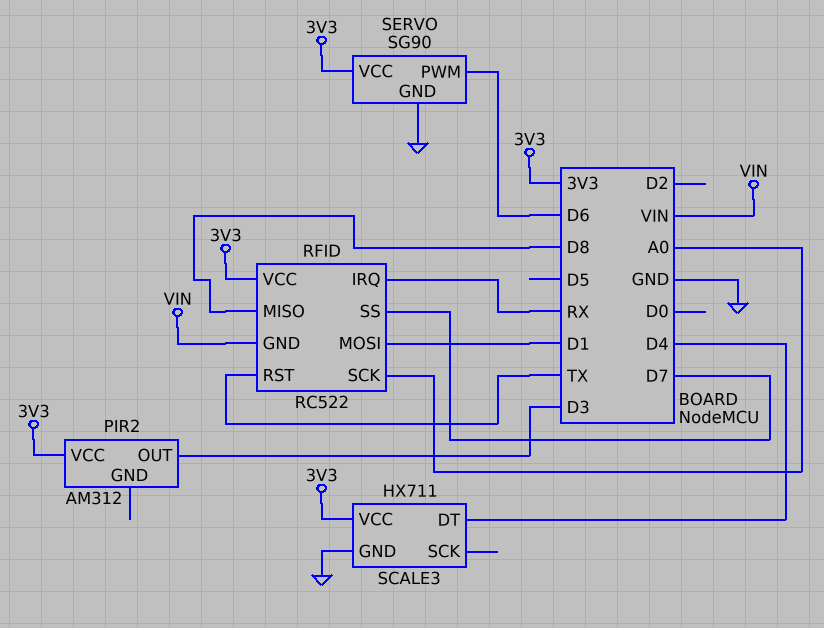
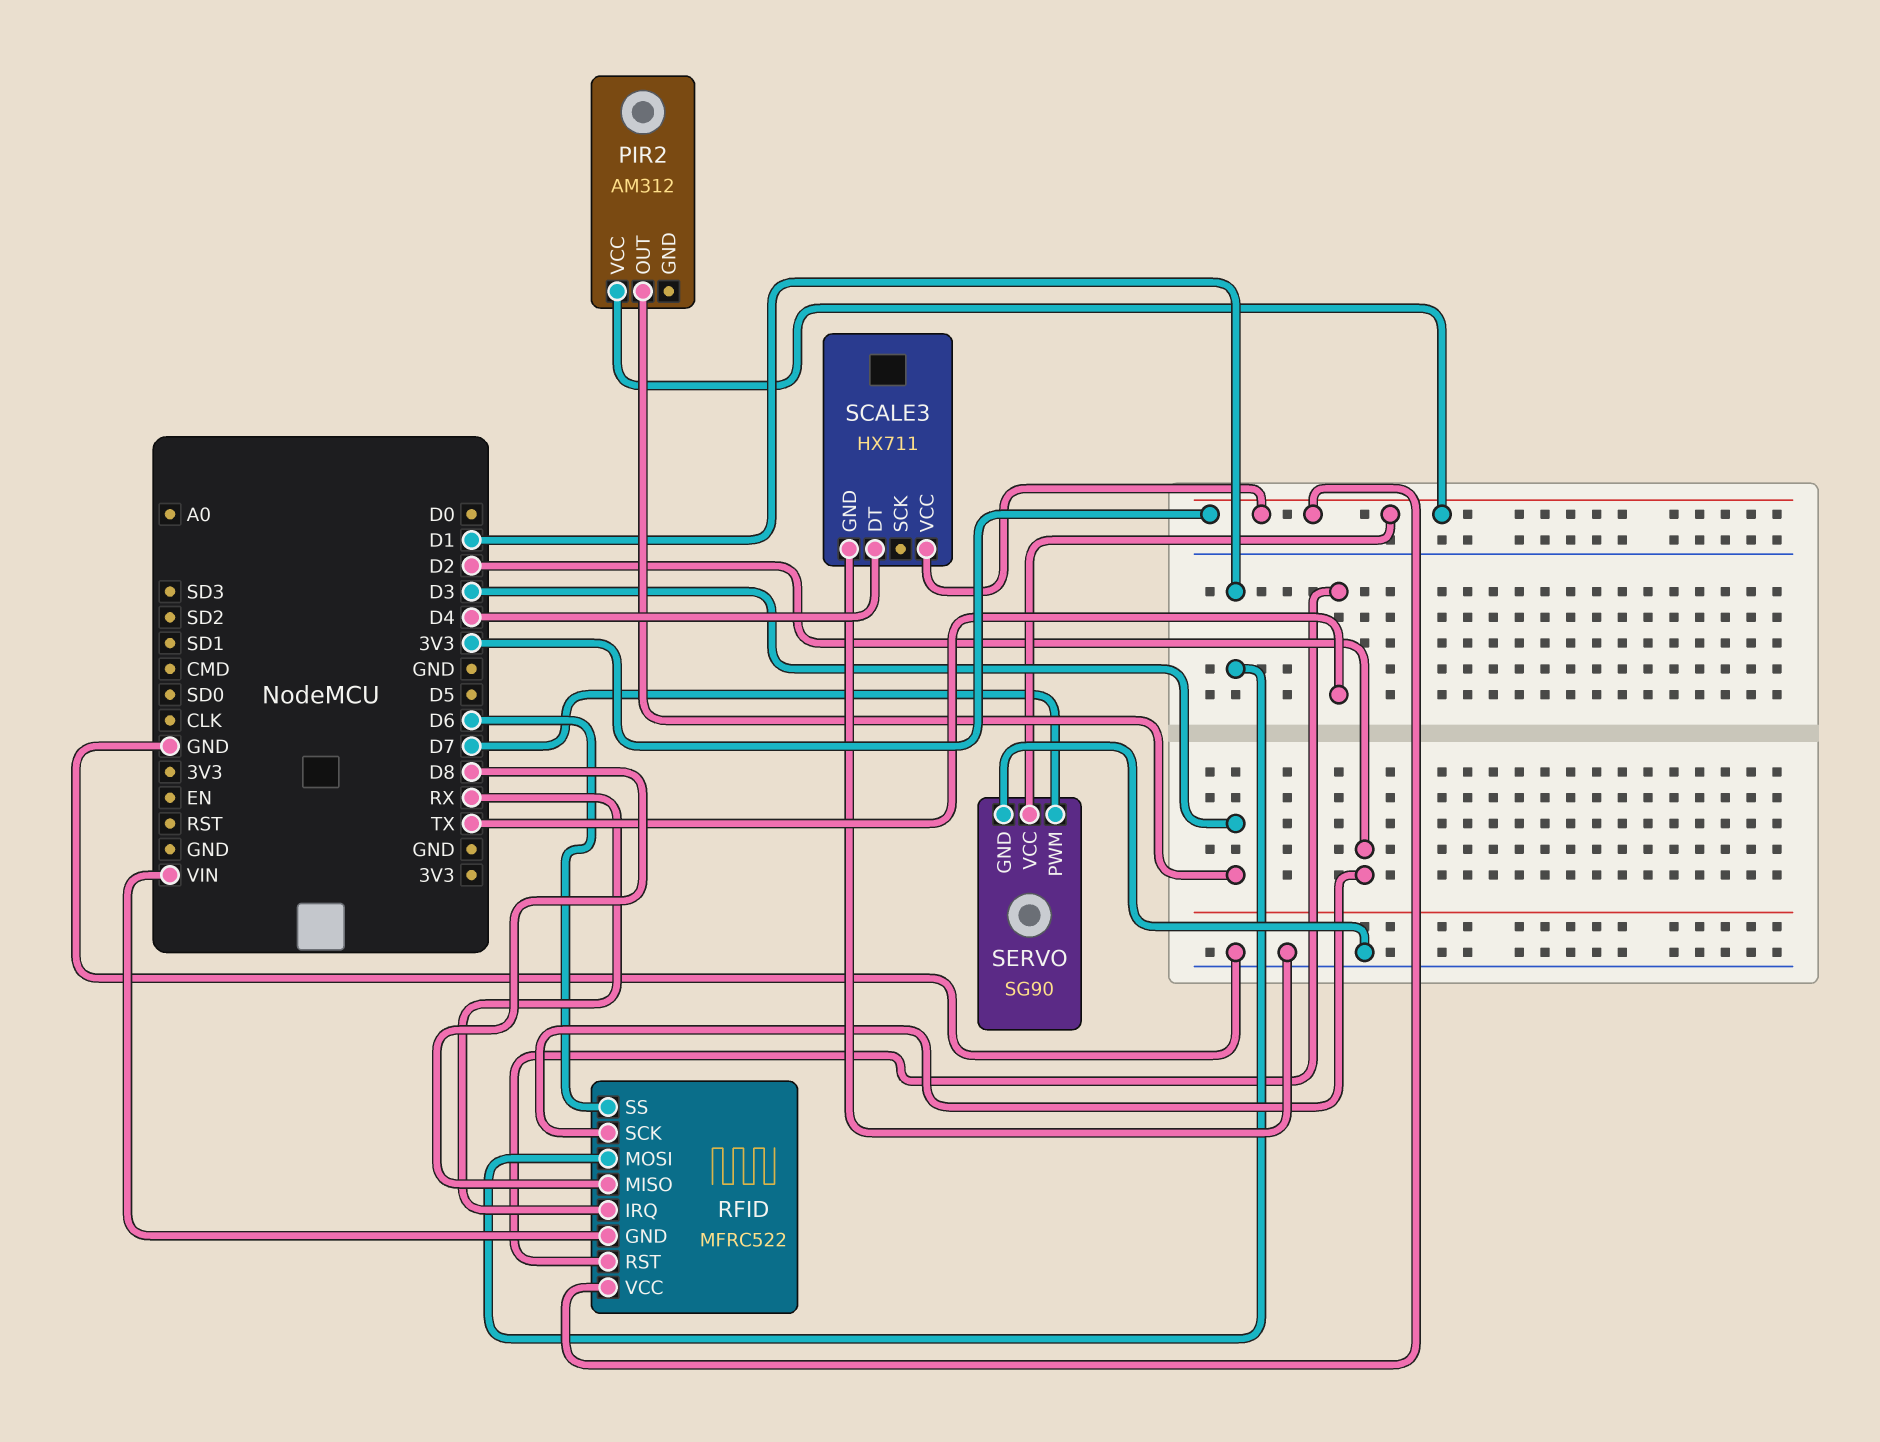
RFID: RC522 -> MFRC522
RFID pin SCK: A0 -> D2
RFID pin SS: D7 -> D6
SERVO pin PWM: D6 -> D7

